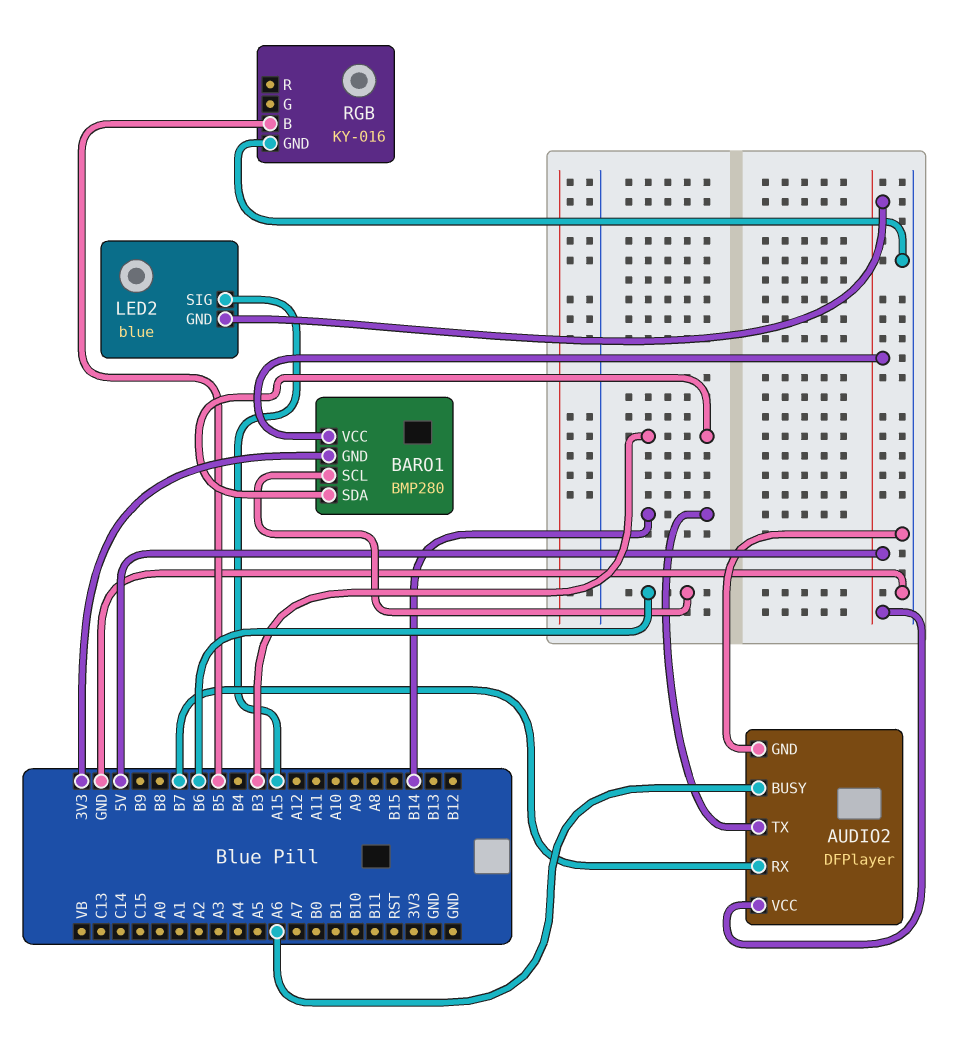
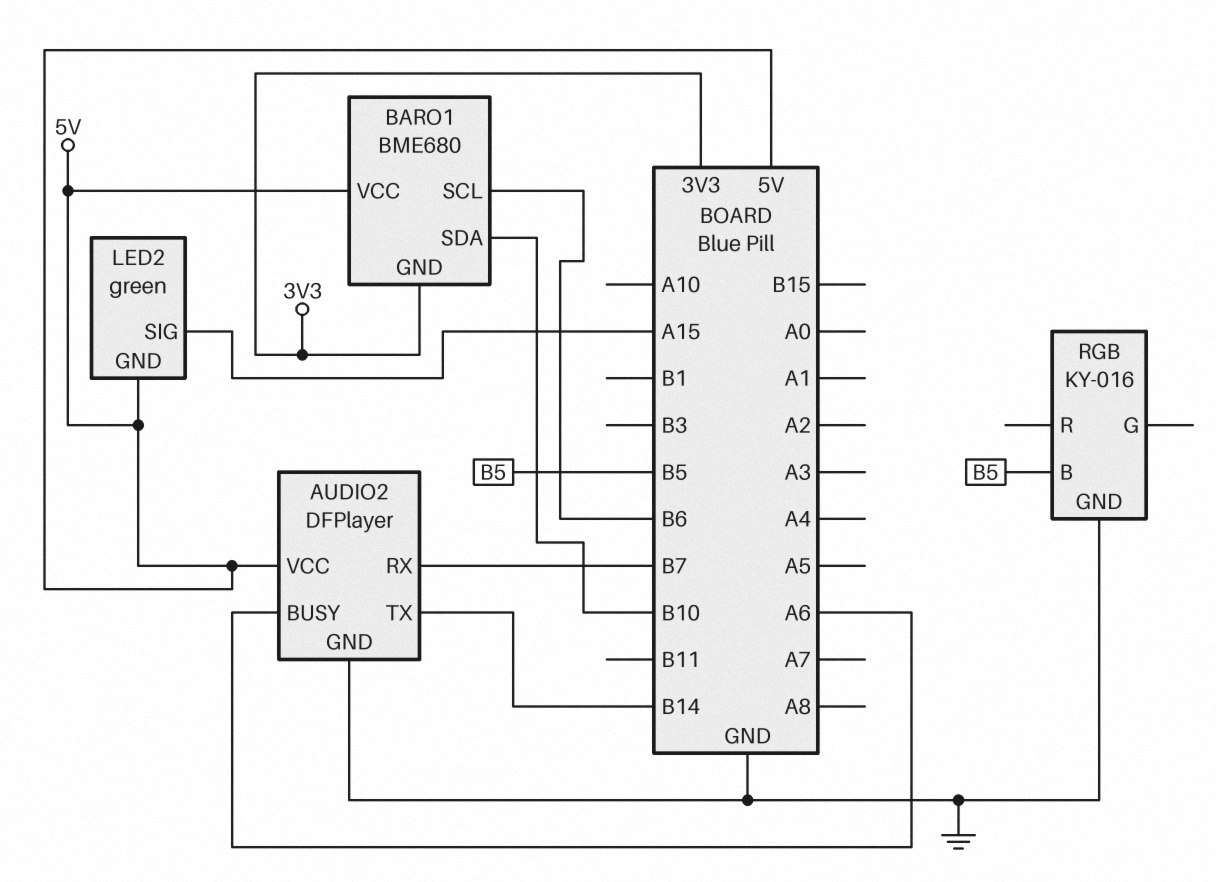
BARO1: BMP280 -> BME680
BARO1 pin SDA: B3 -> B10
LED2: blue -> green

